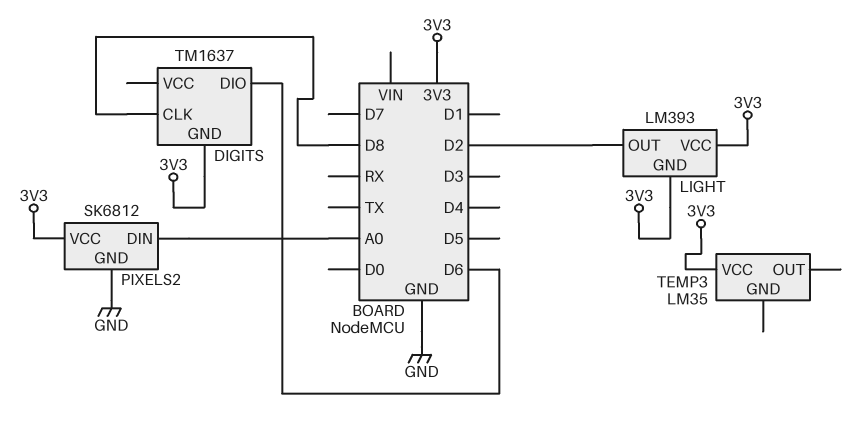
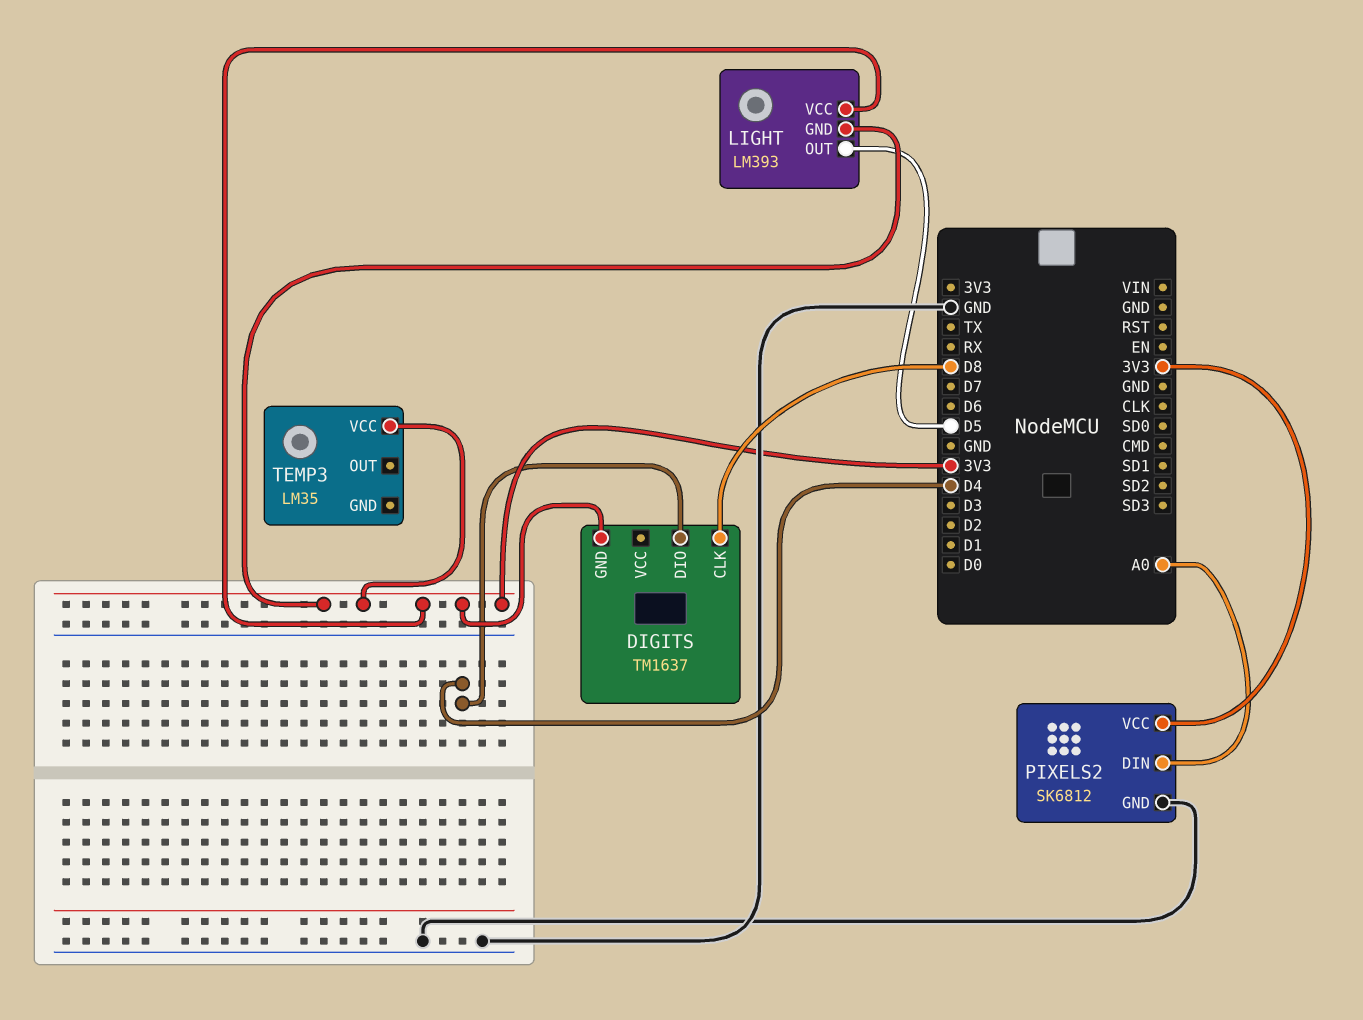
DIGITS pin DIO: D6 -> D4
LIGHT pin OUT: D2 -> D5

